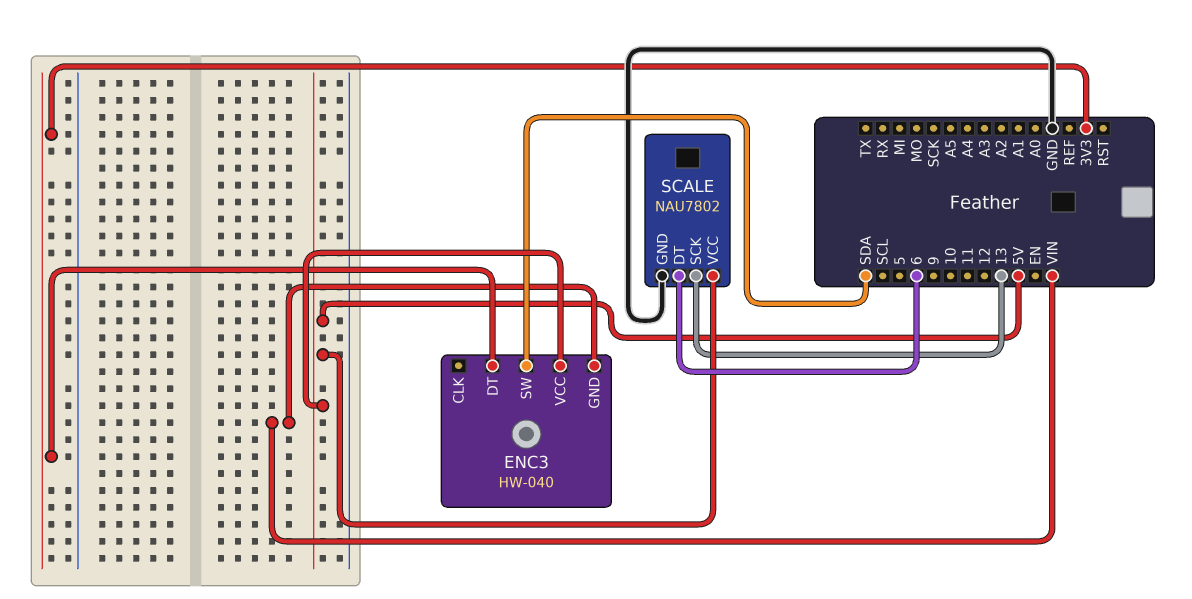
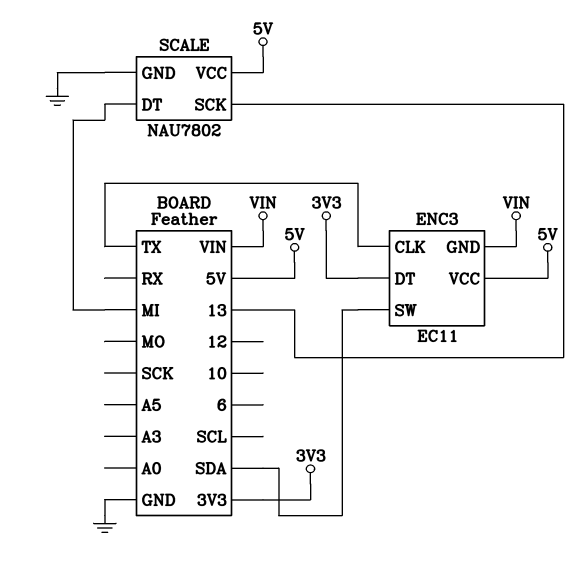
ENC3: HW-040 -> EC11
ENC3 pin CLK: none -> TX
SCALE pin DT: 6 -> MI

